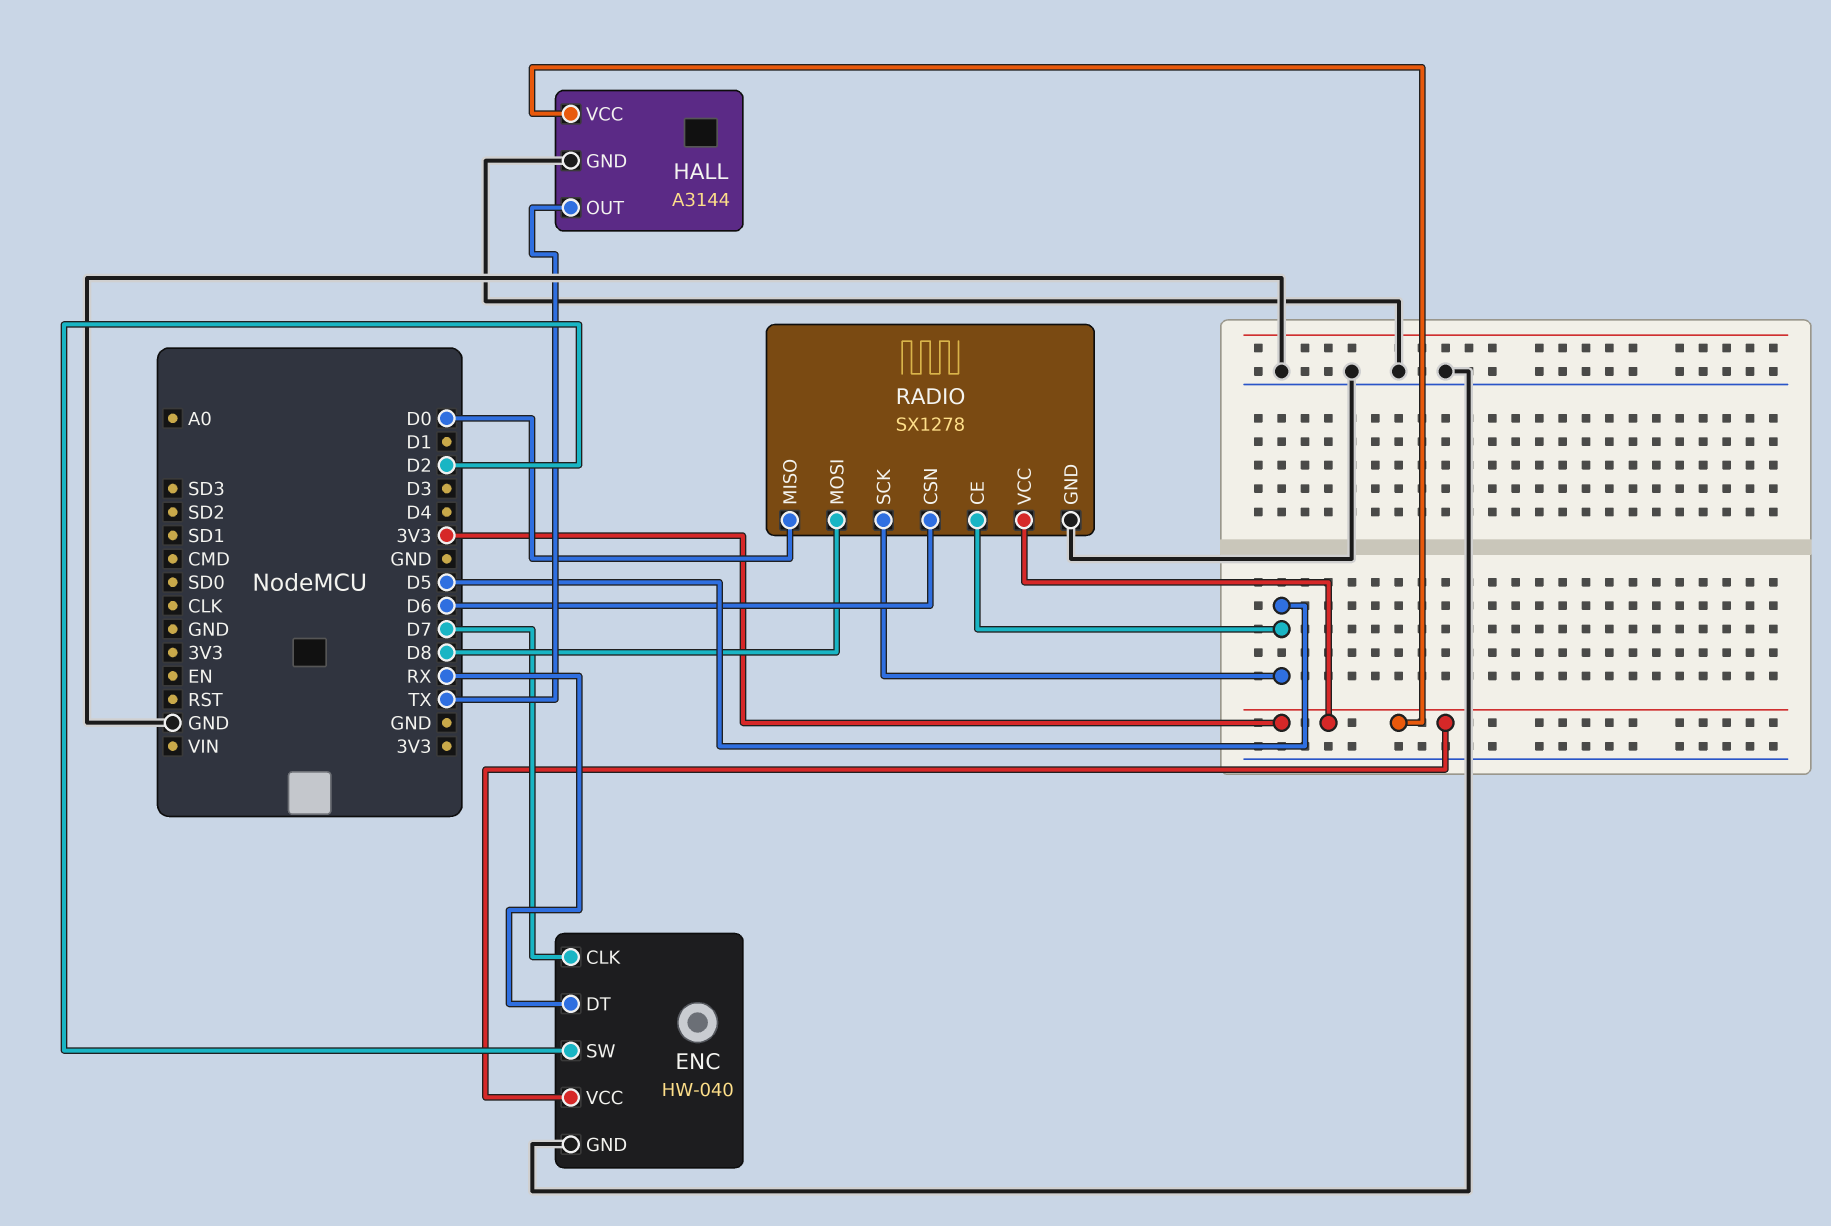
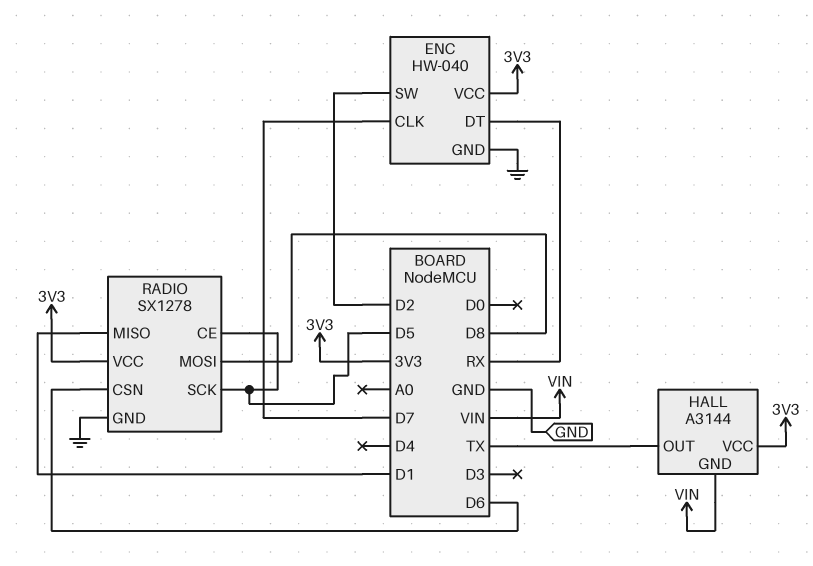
HALL pin GND: GND -> VIN
RADIO pin MISO: D0 -> D1

